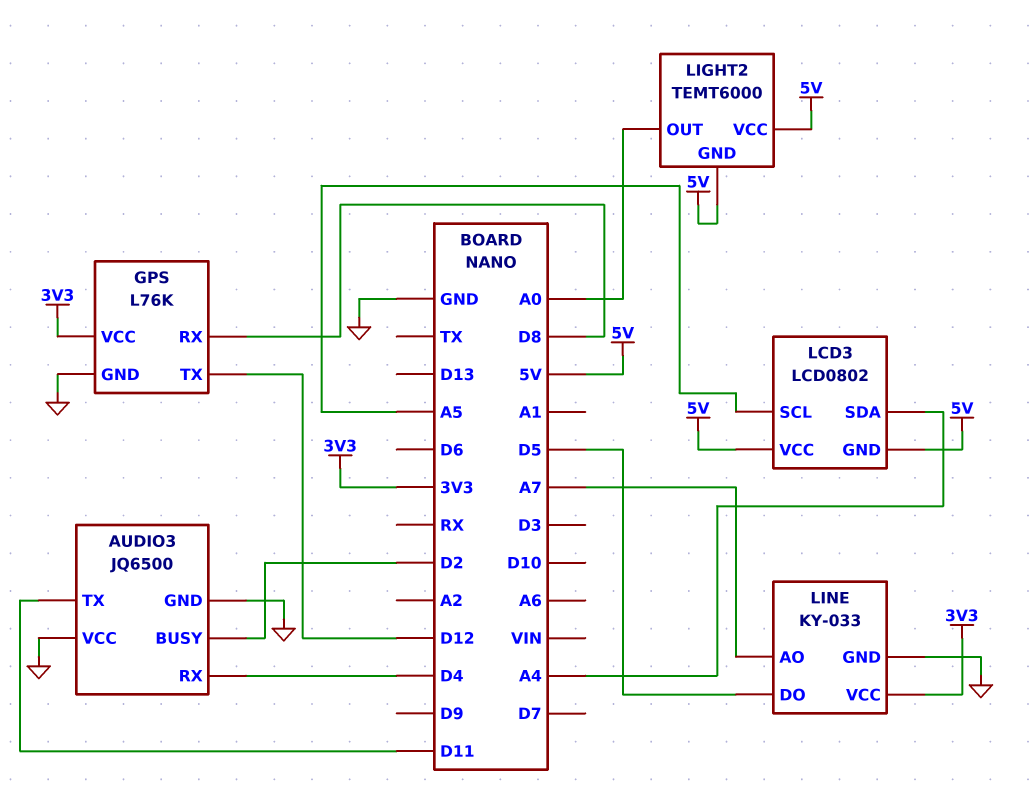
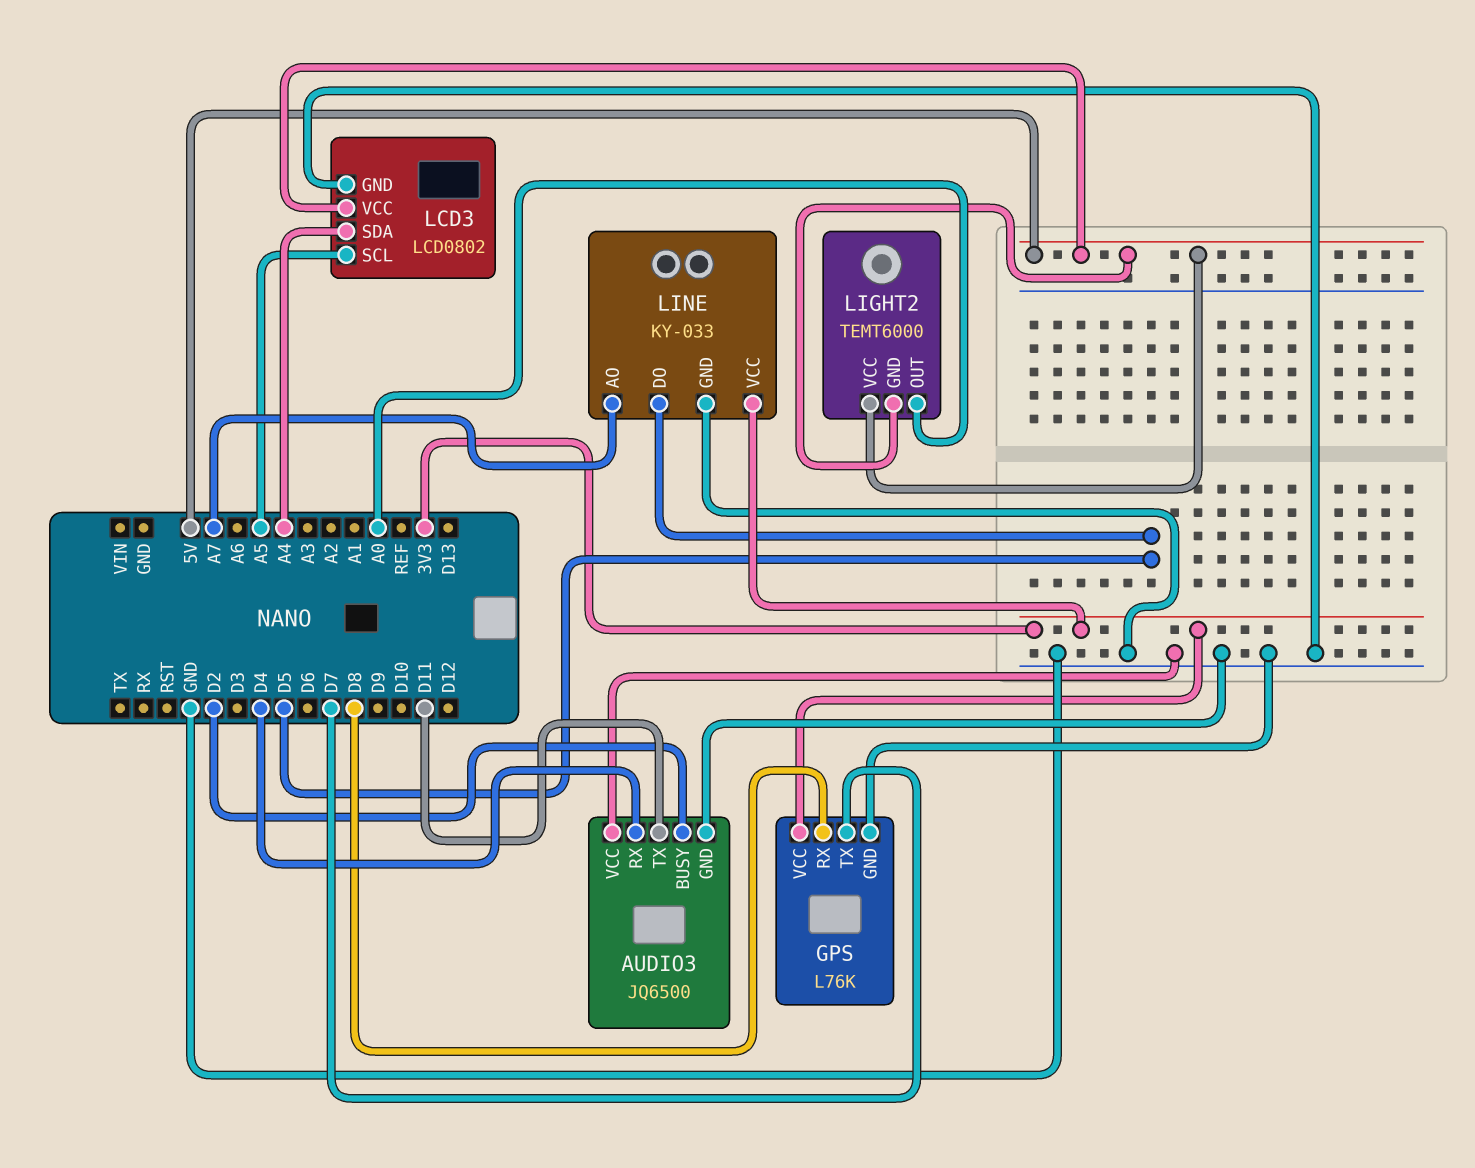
GPS pin TX: D12 -> D7
LCD3 pin GND: 5V -> GND

